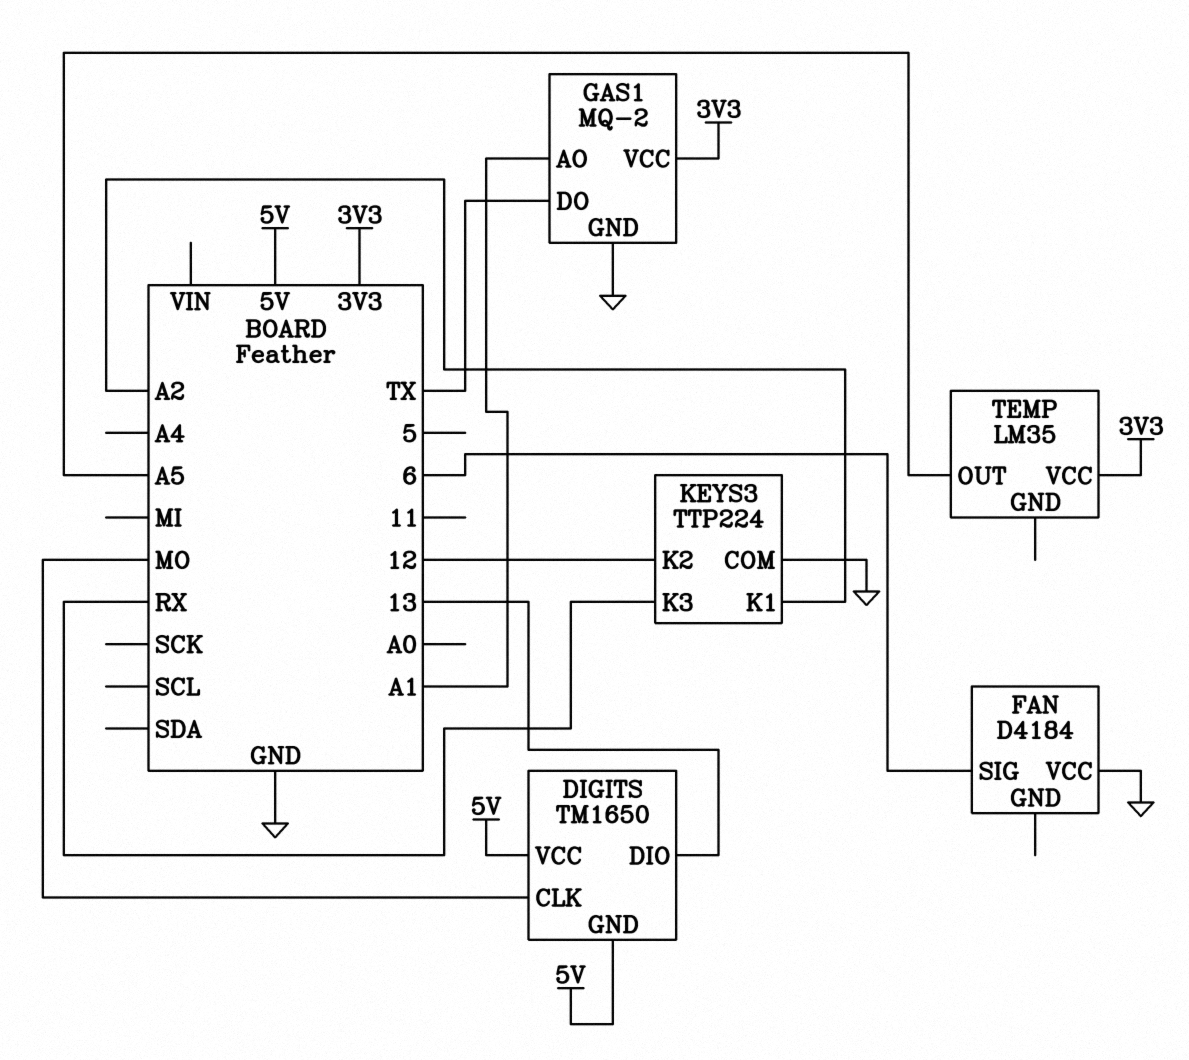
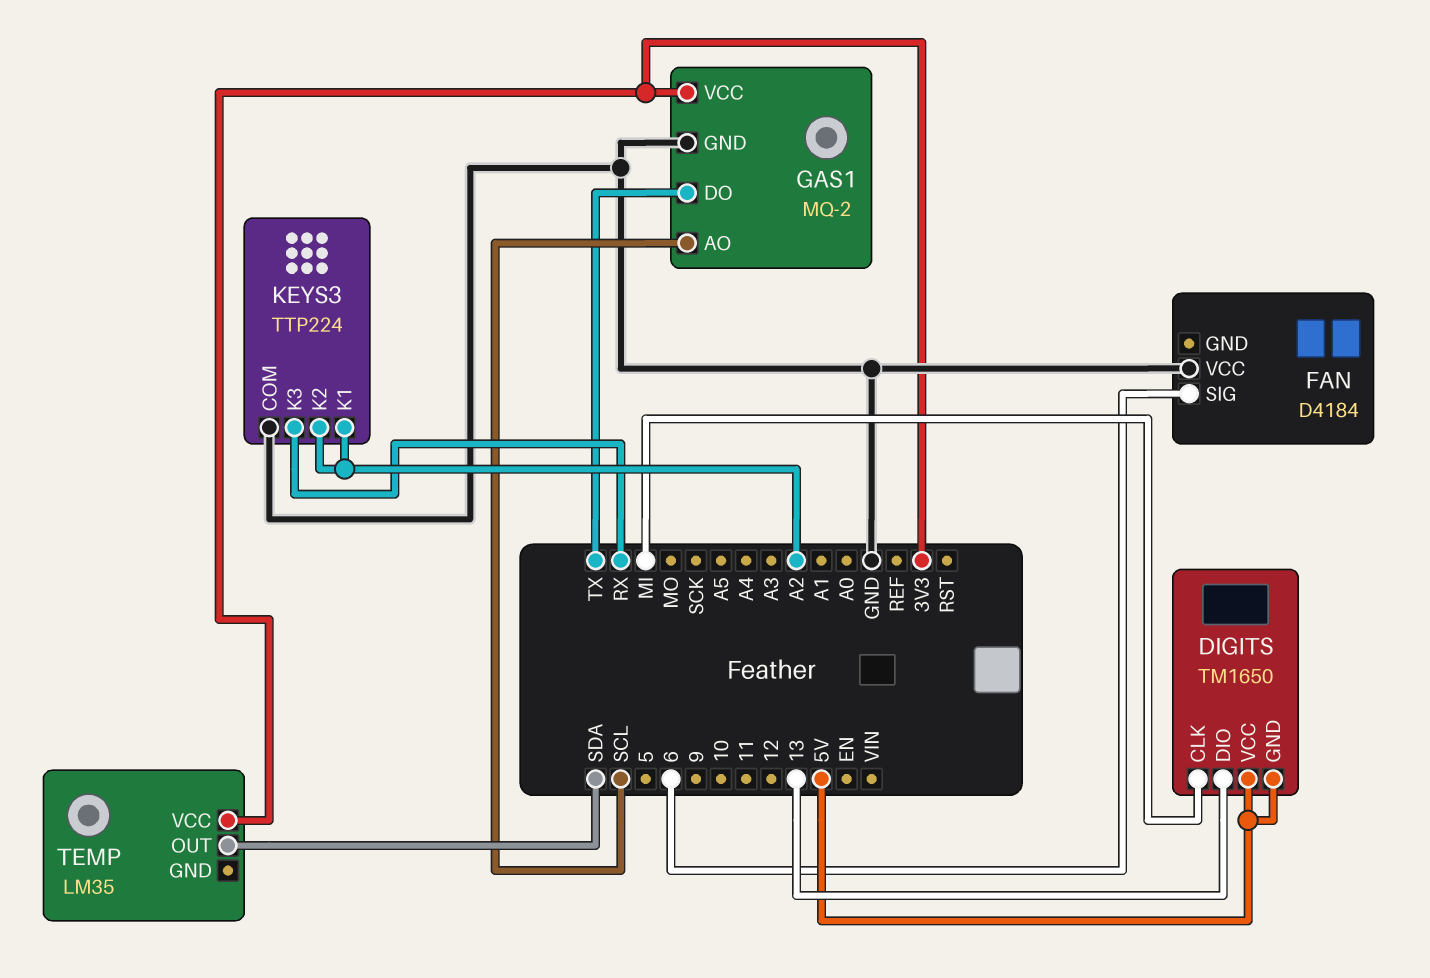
DIGITS pin CLK: MO -> MI
GAS1 pin AO: A1 -> SCL
KEYS3 pin K2: 12 -> A2
TEMP pin OUT: A5 -> SDA

